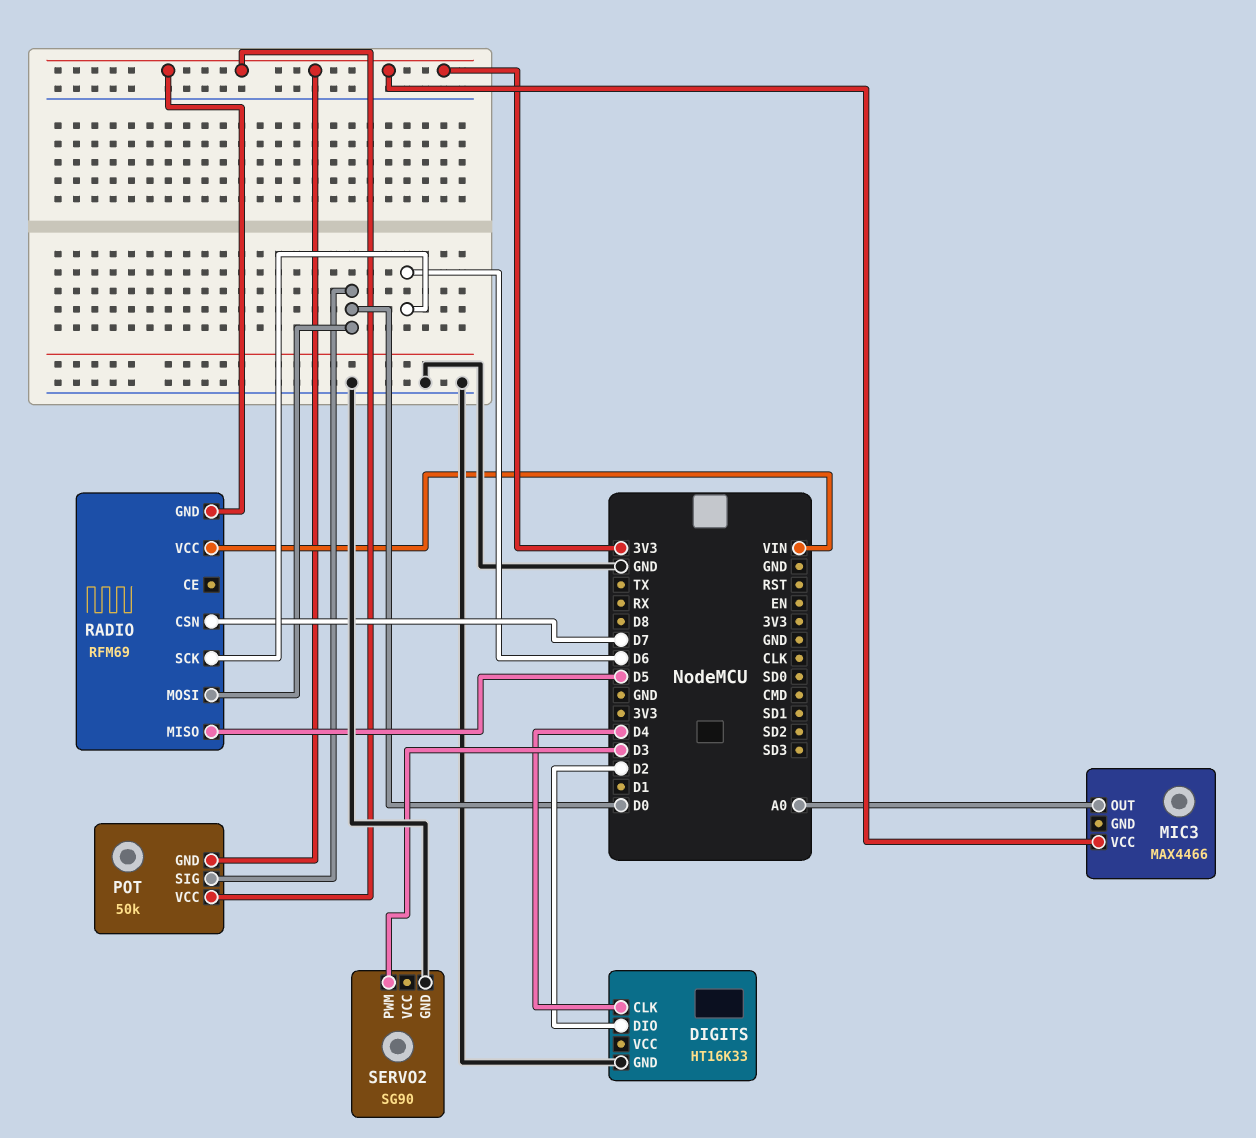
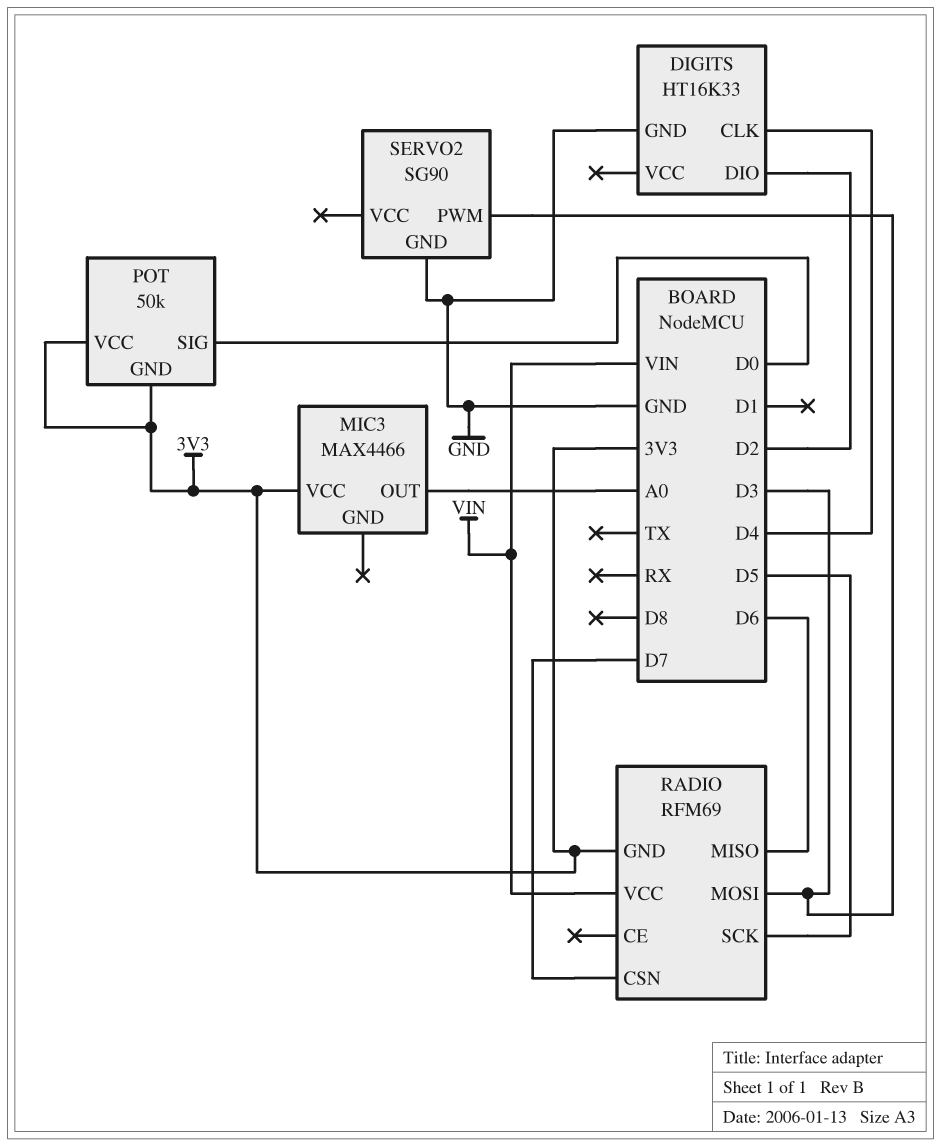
RADIO pin MISO: D5 -> D6
RADIO pin MOSI: D0 -> D3
RADIO pin SCK: D6 -> D5

